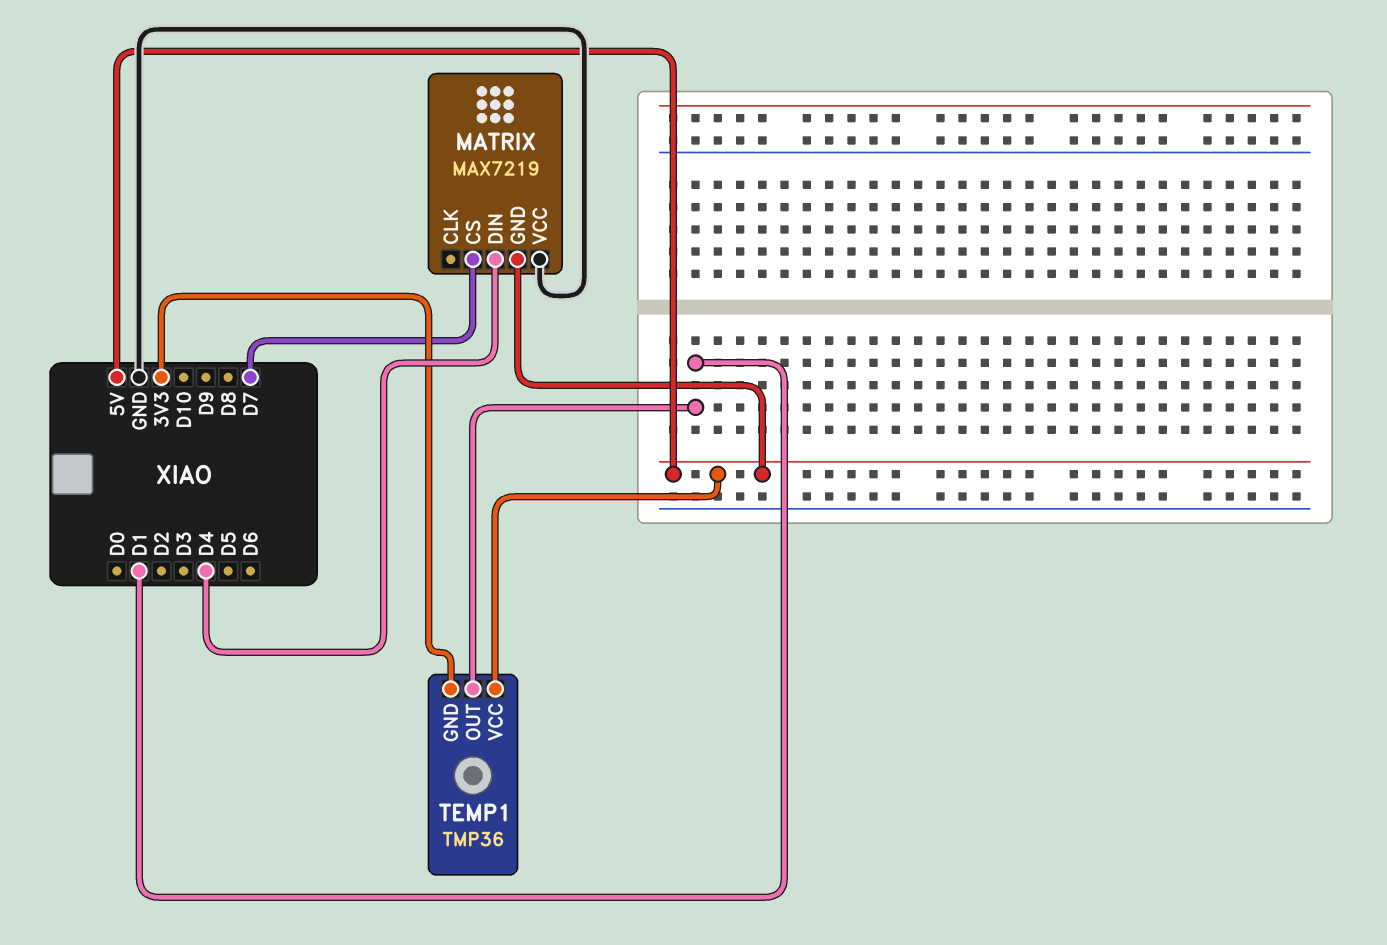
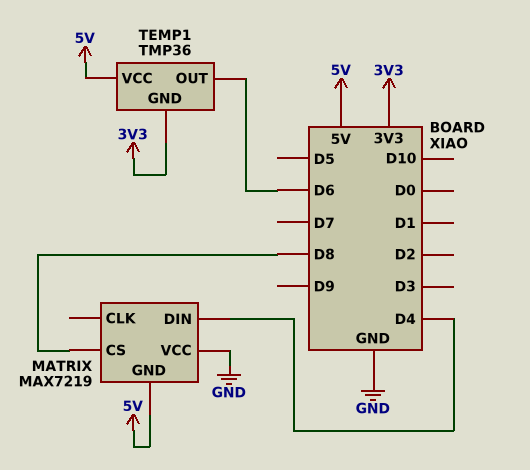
MATRIX pin CS: D7 -> D8
TEMP1 pin OUT: D1 -> D6

